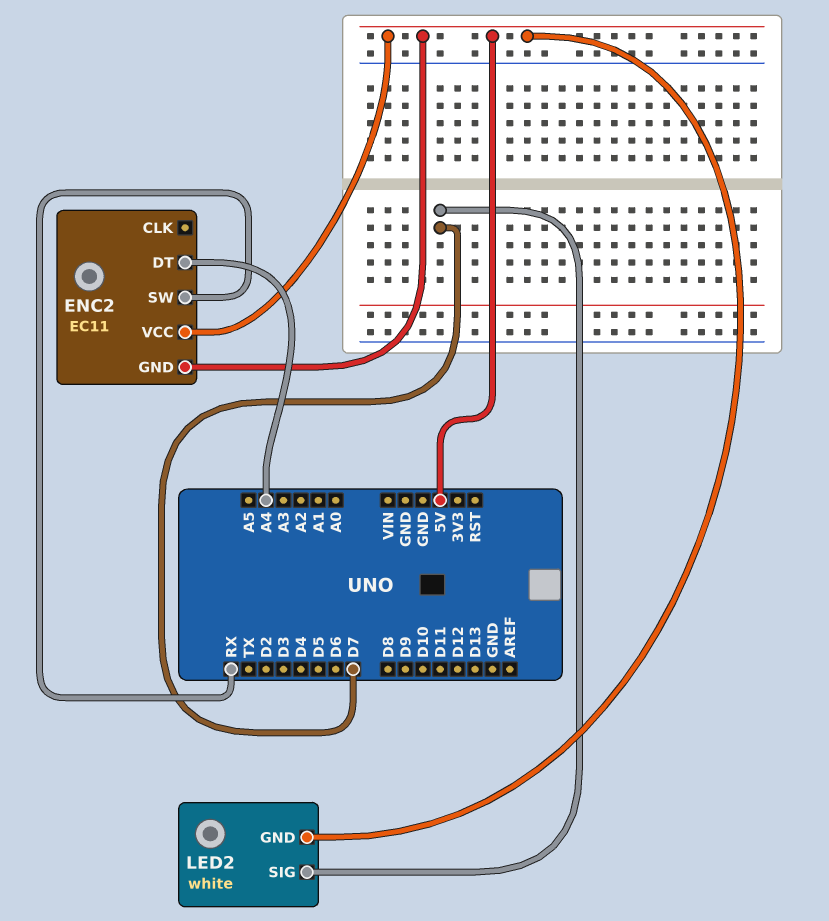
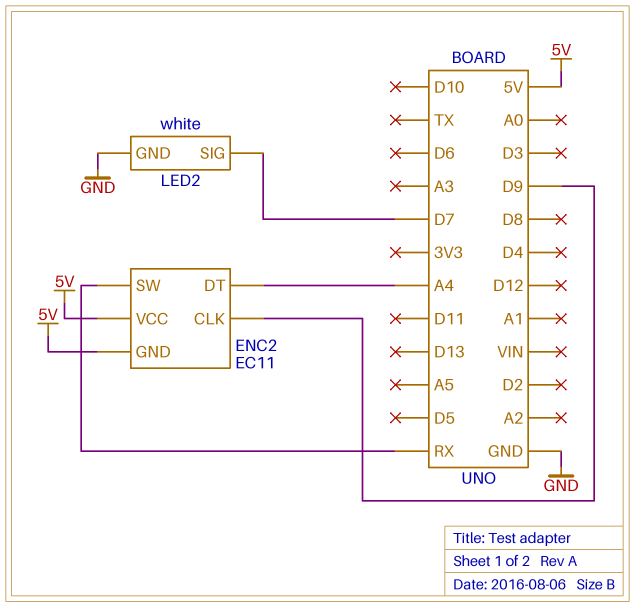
ENC2 pin CLK: none -> D9
LED2 pin GND: 5V -> GND

